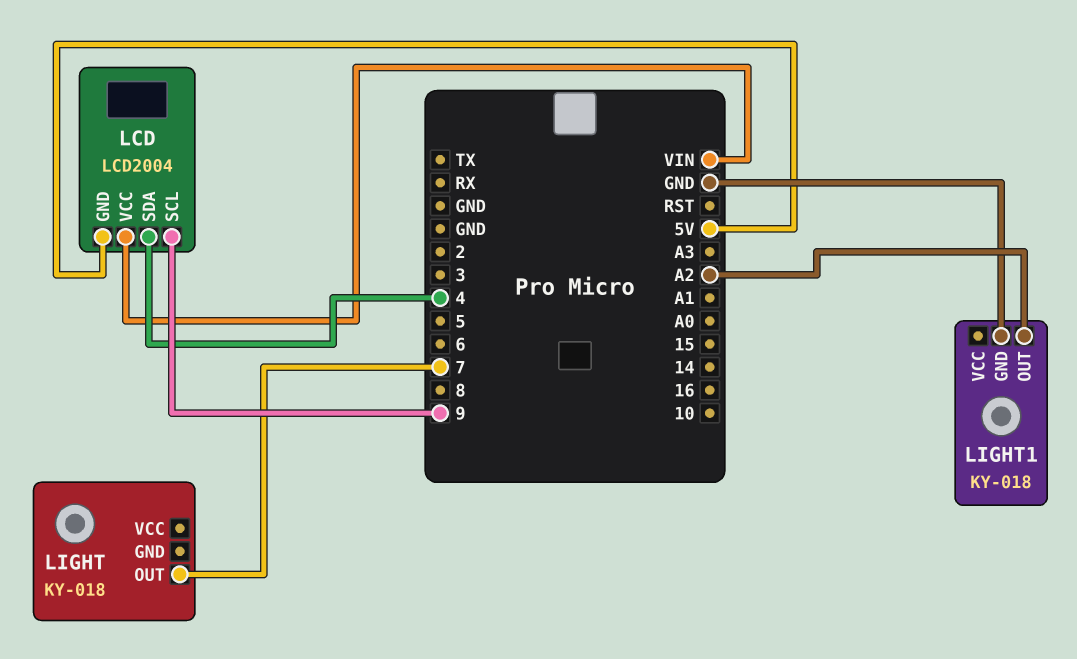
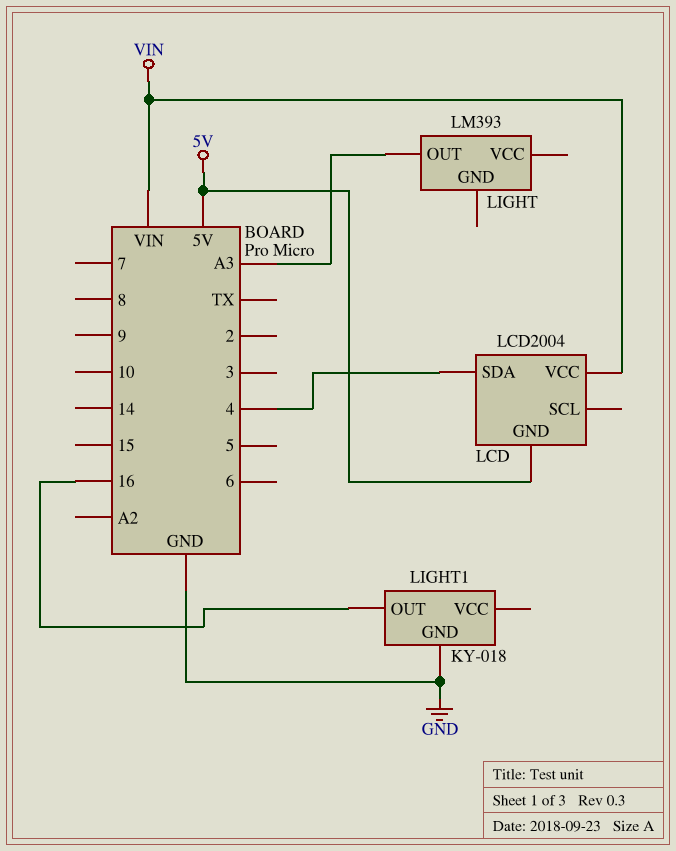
LCD pin SCL: 9 -> none
LIGHT: KY-018 -> LM393
LIGHT pin OUT: 7 -> A3
LIGHT1 pin OUT: A2 -> 16

